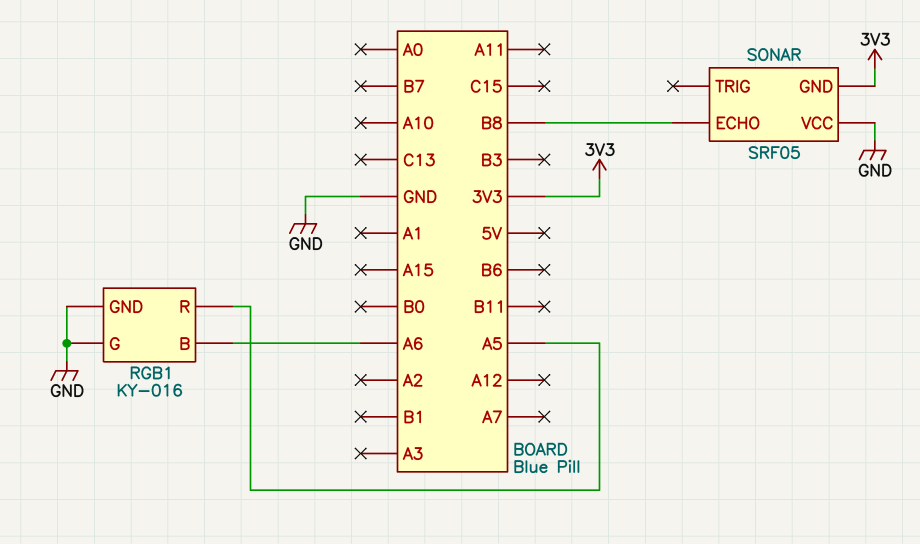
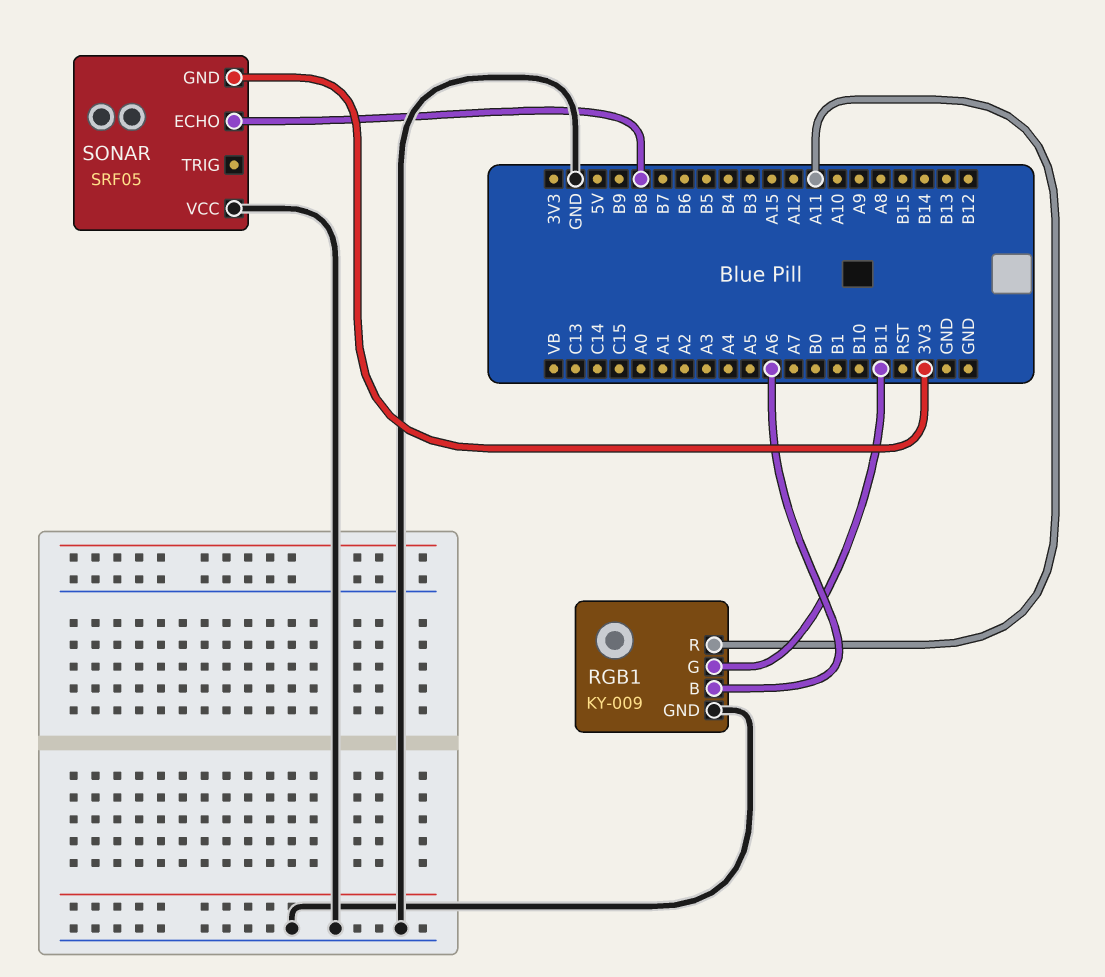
RGB1: KY-016 -> KY-009
RGB1 pin G: GND -> B11
RGB1 pin R: A5 -> A11

